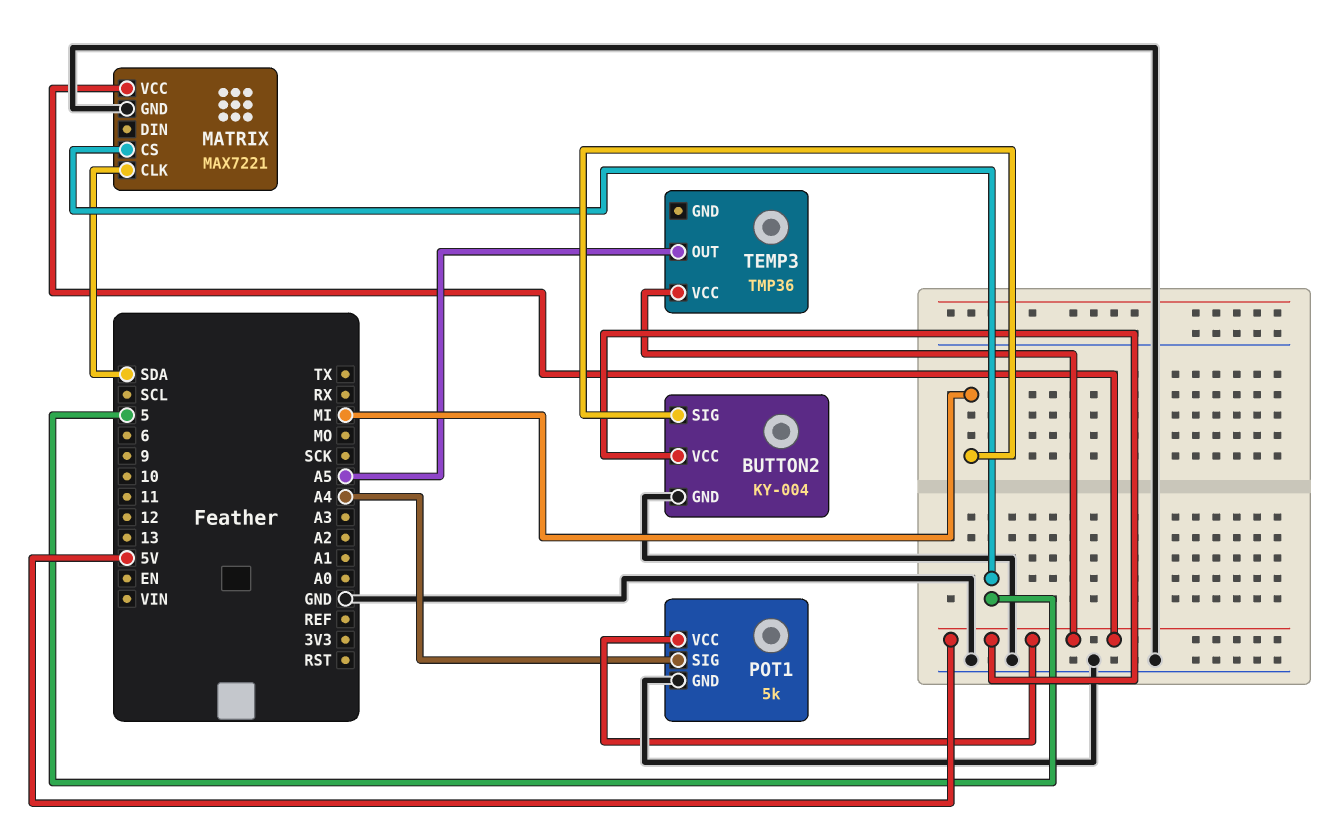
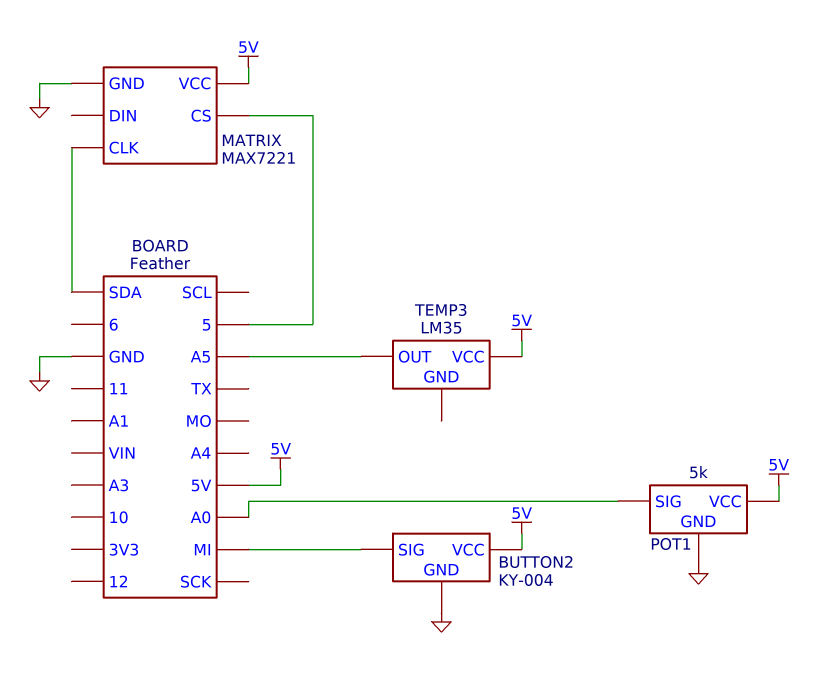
POT1 pin SIG: A4 -> A0
TEMP3: TMP36 -> LM35

